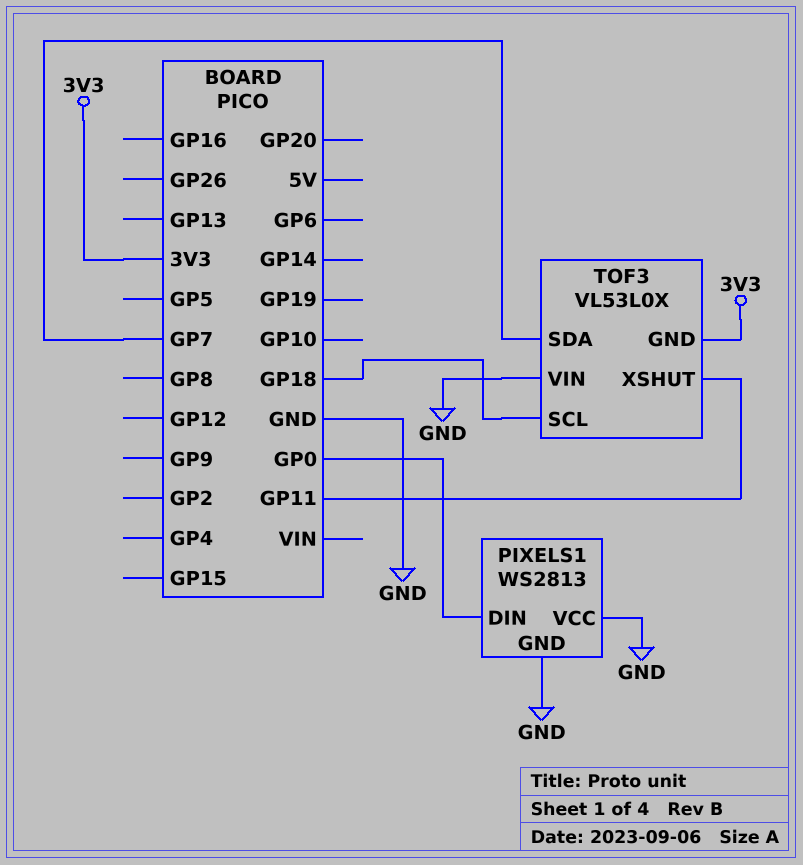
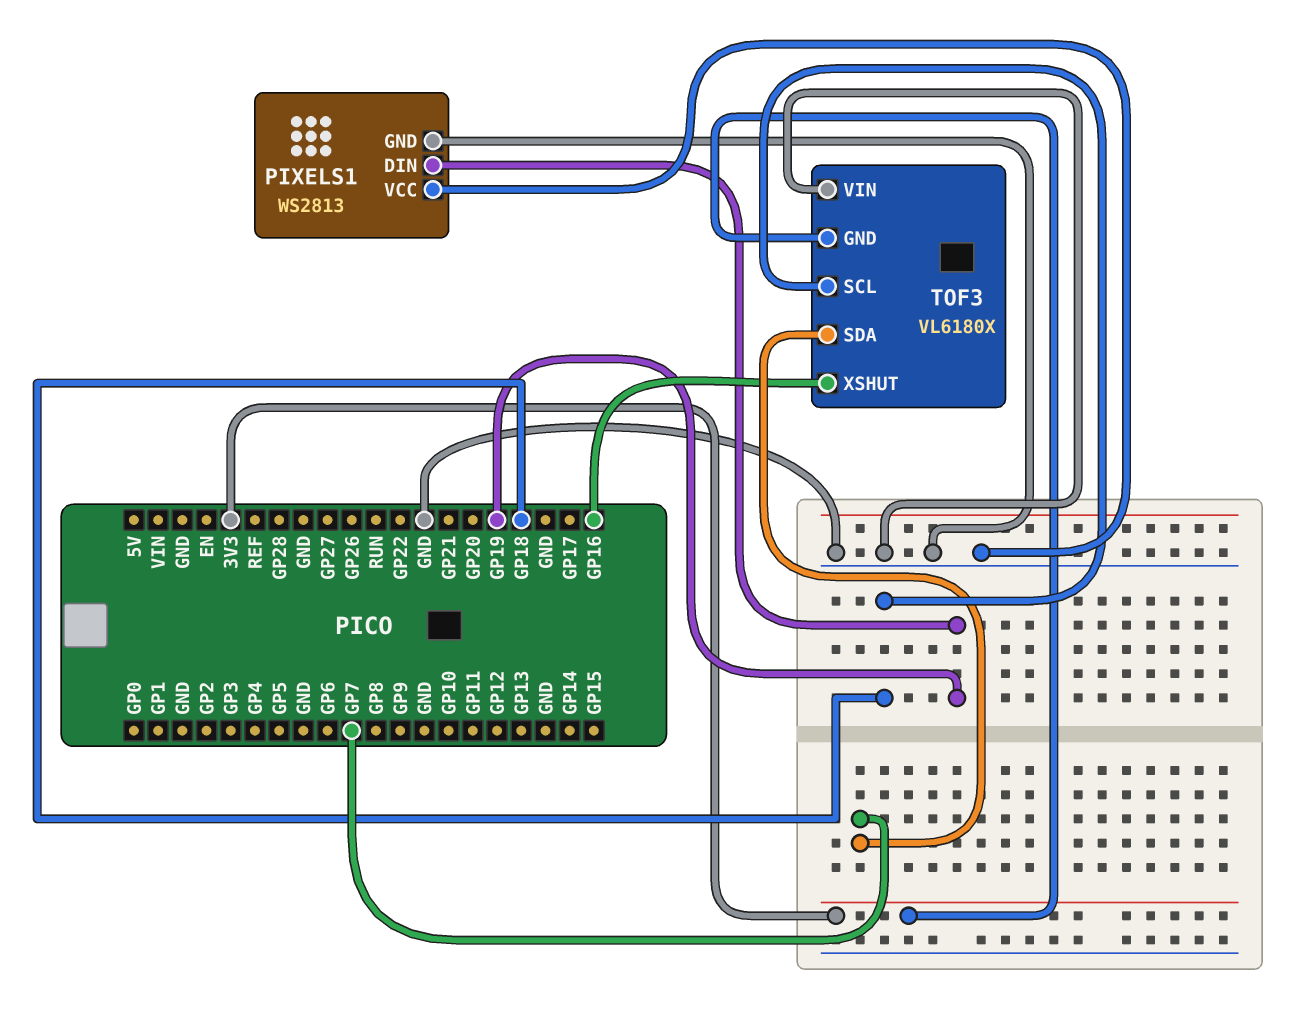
PIXELS1 pin DIN: GP0 -> GP19
TOF3: VL53L0X -> VL6180X
TOF3 pin XSHUT: GP11 -> GP16

